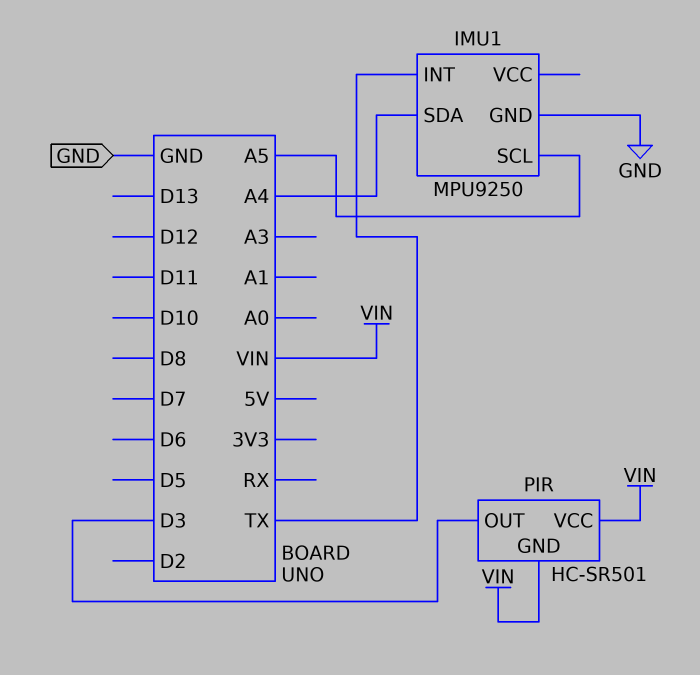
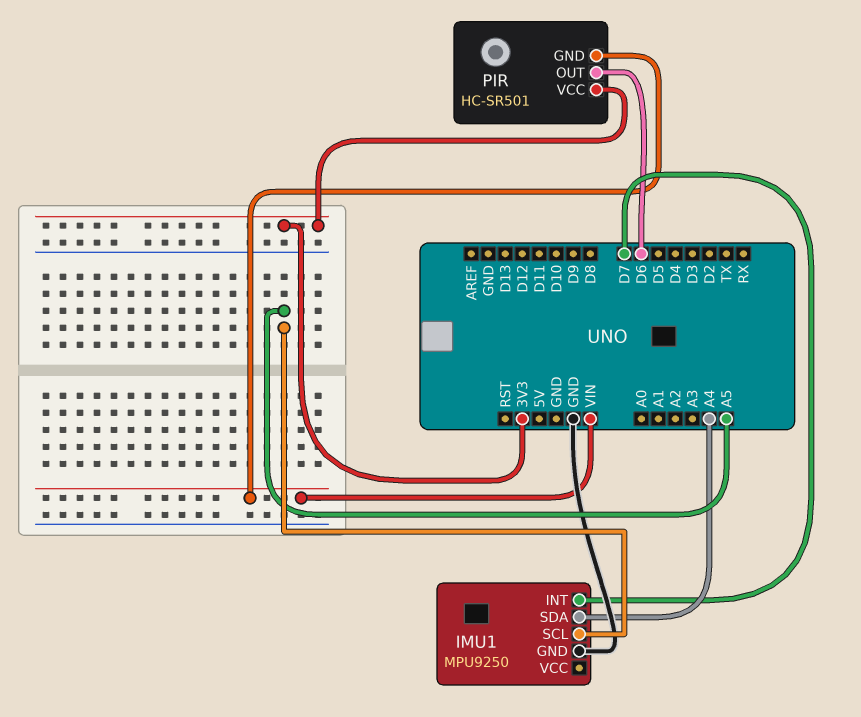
IMU1 pin INT: TX -> D7
PIR pin OUT: D3 -> D6
PIR pin VCC: VIN -> 3V3

